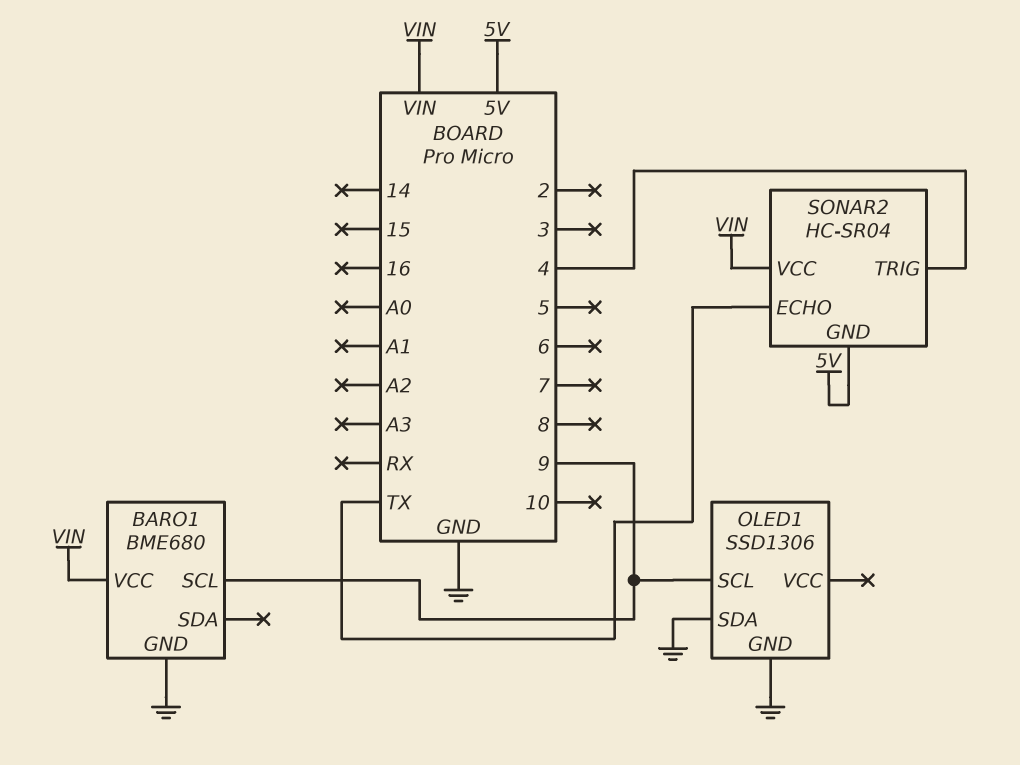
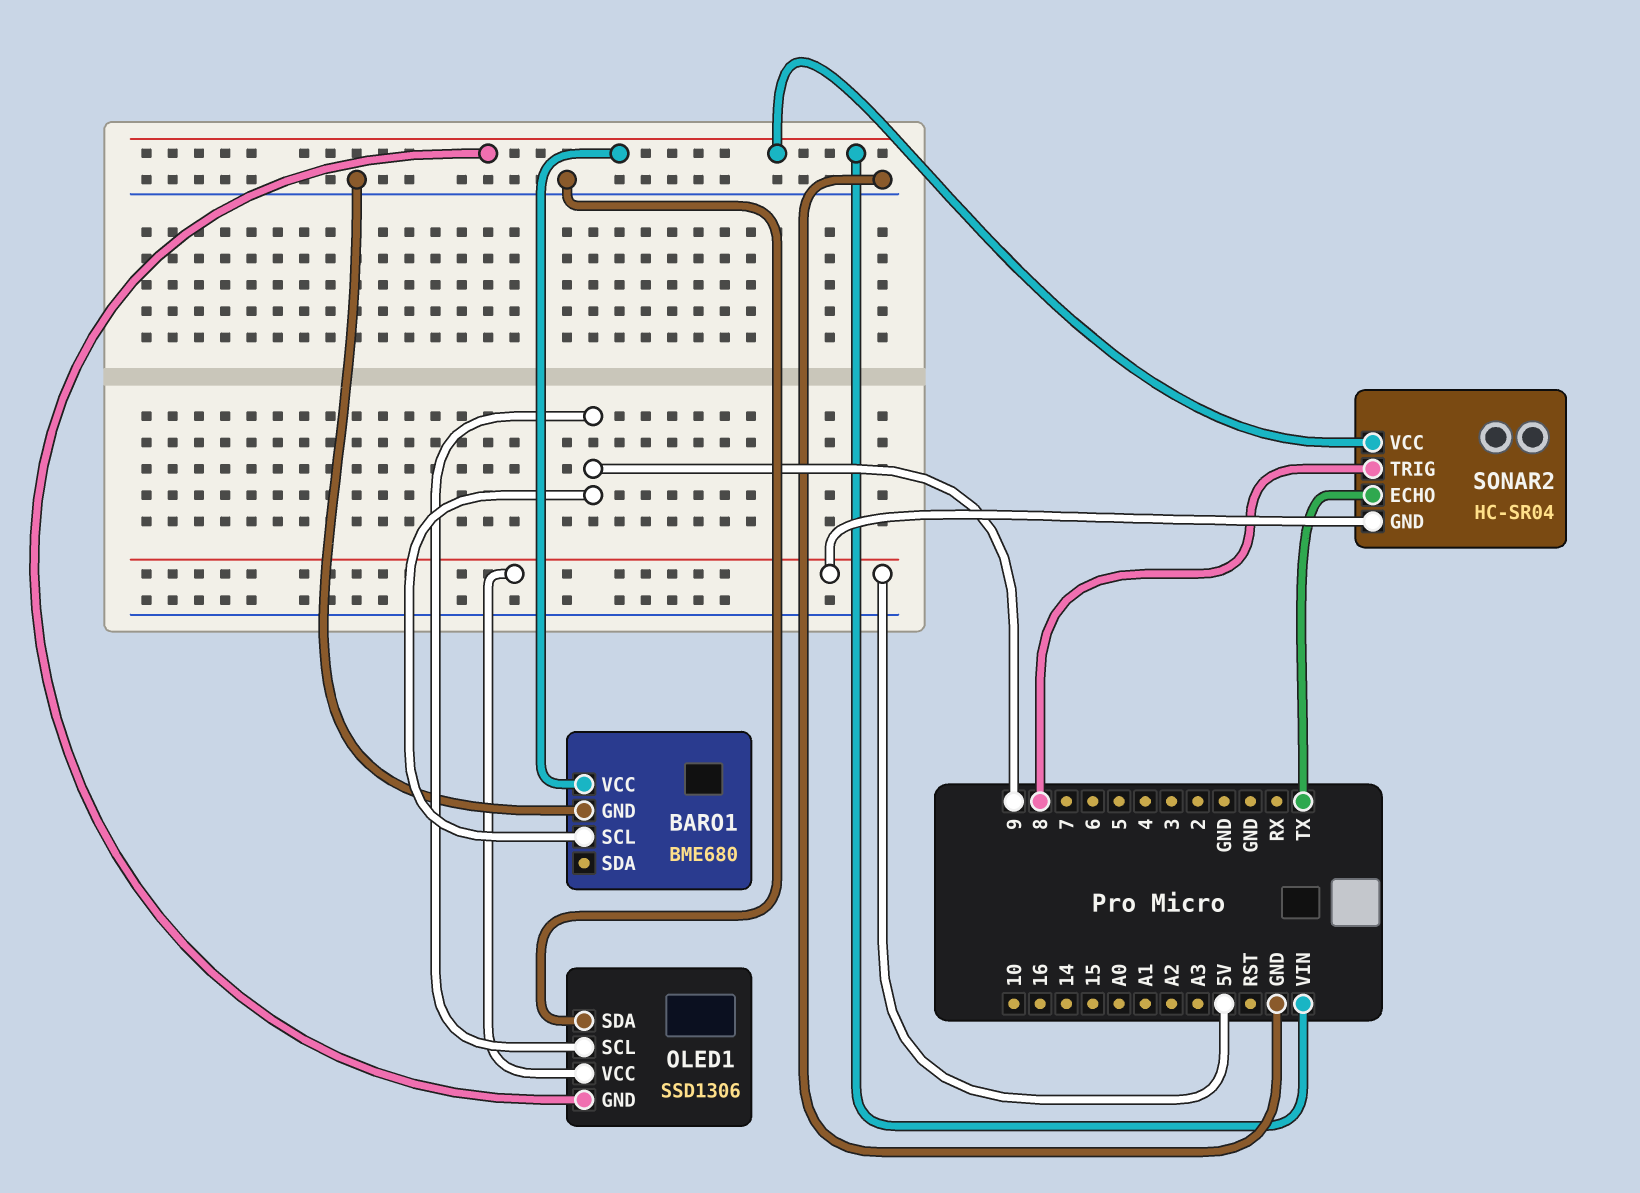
OLED1 pin GND: GND -> VIN
OLED1 pin VCC: none -> 5V
SONAR2 pin TRIG: 4 -> 8

